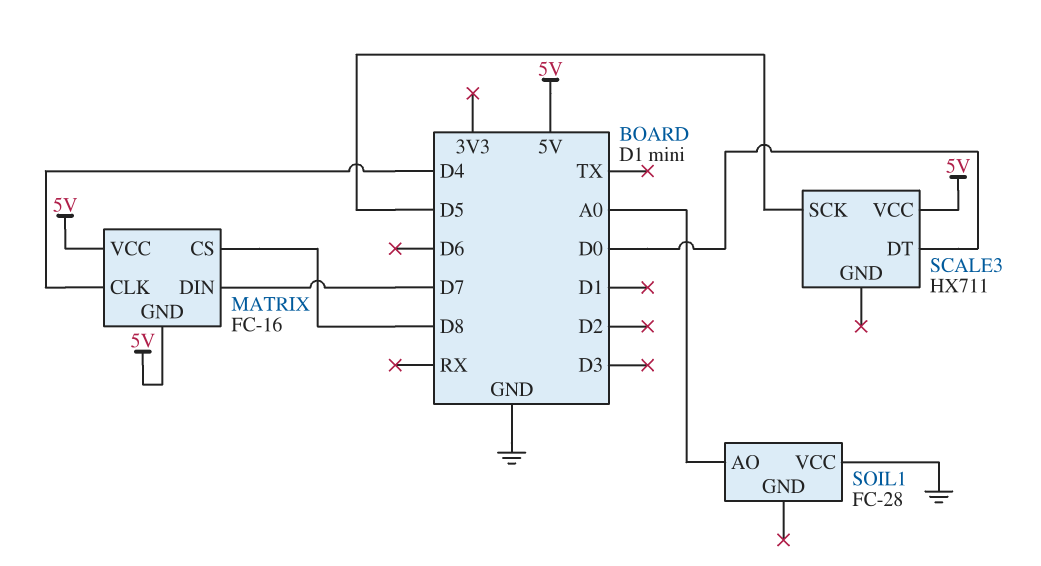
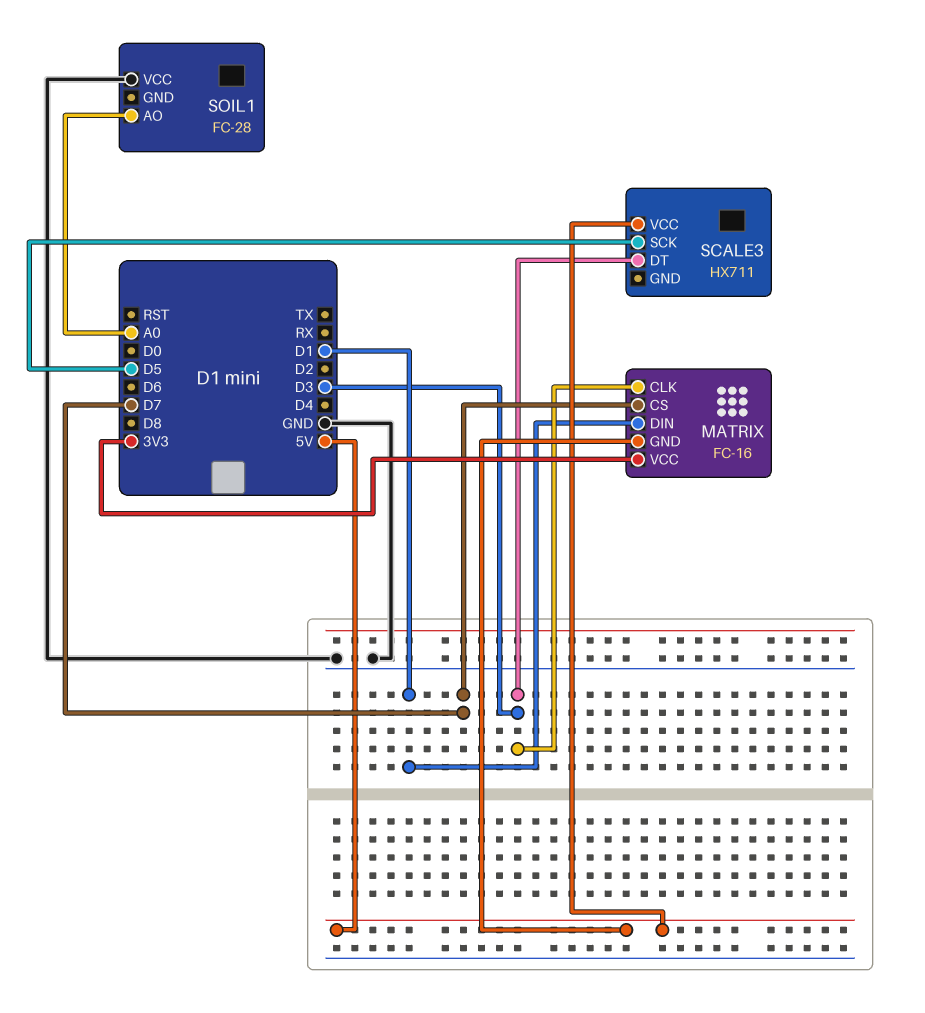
MATRIX pin CLK: D4 -> D3
MATRIX pin CS: D8 -> D7
MATRIX pin DIN: D7 -> D1
MATRIX pin VCC: 5V -> 3V3
SCALE3 pin DT: D0 -> D3

